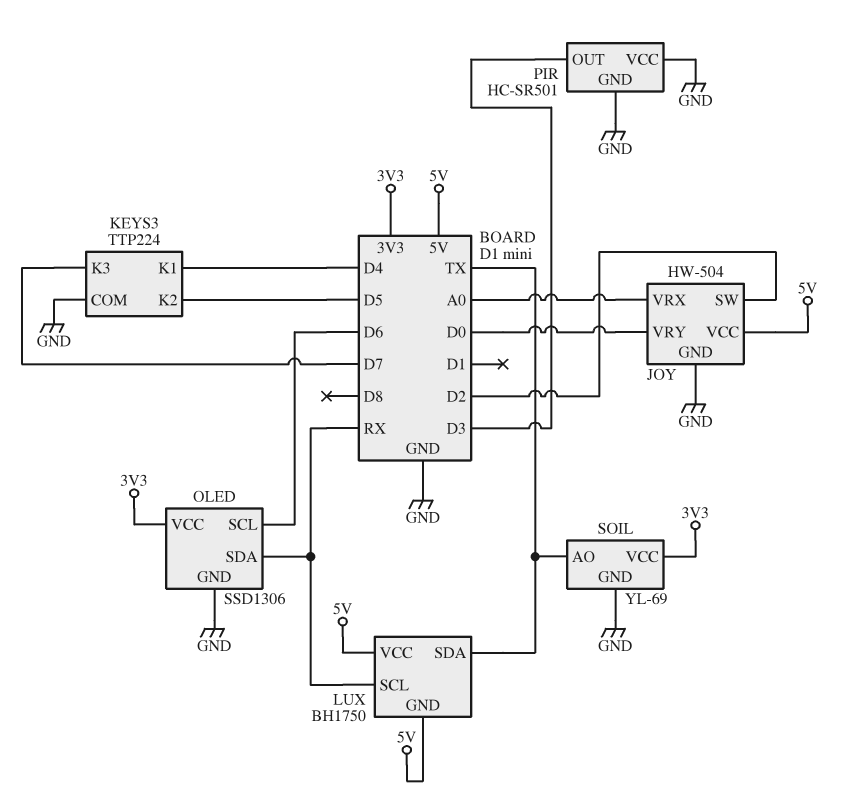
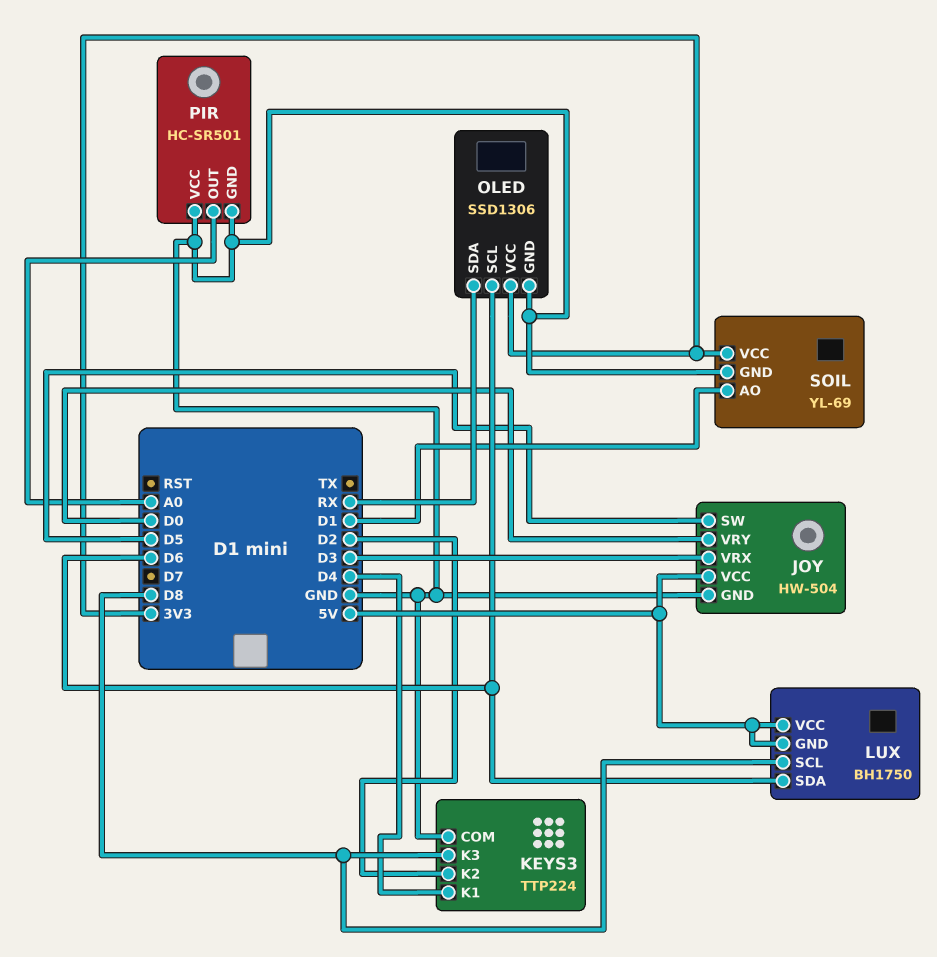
JOY pin SW: D2 -> D5
JOY pin VRX: A0 -> D3
KEYS3 pin K2: D5 -> D2
KEYS3 pin K3: D7 -> D8
LUX pin SCL: RX -> D8
LUX pin SDA: TX -> D6
PIR pin OUT: D3 -> A0
SOIL pin AO: TX -> D1

